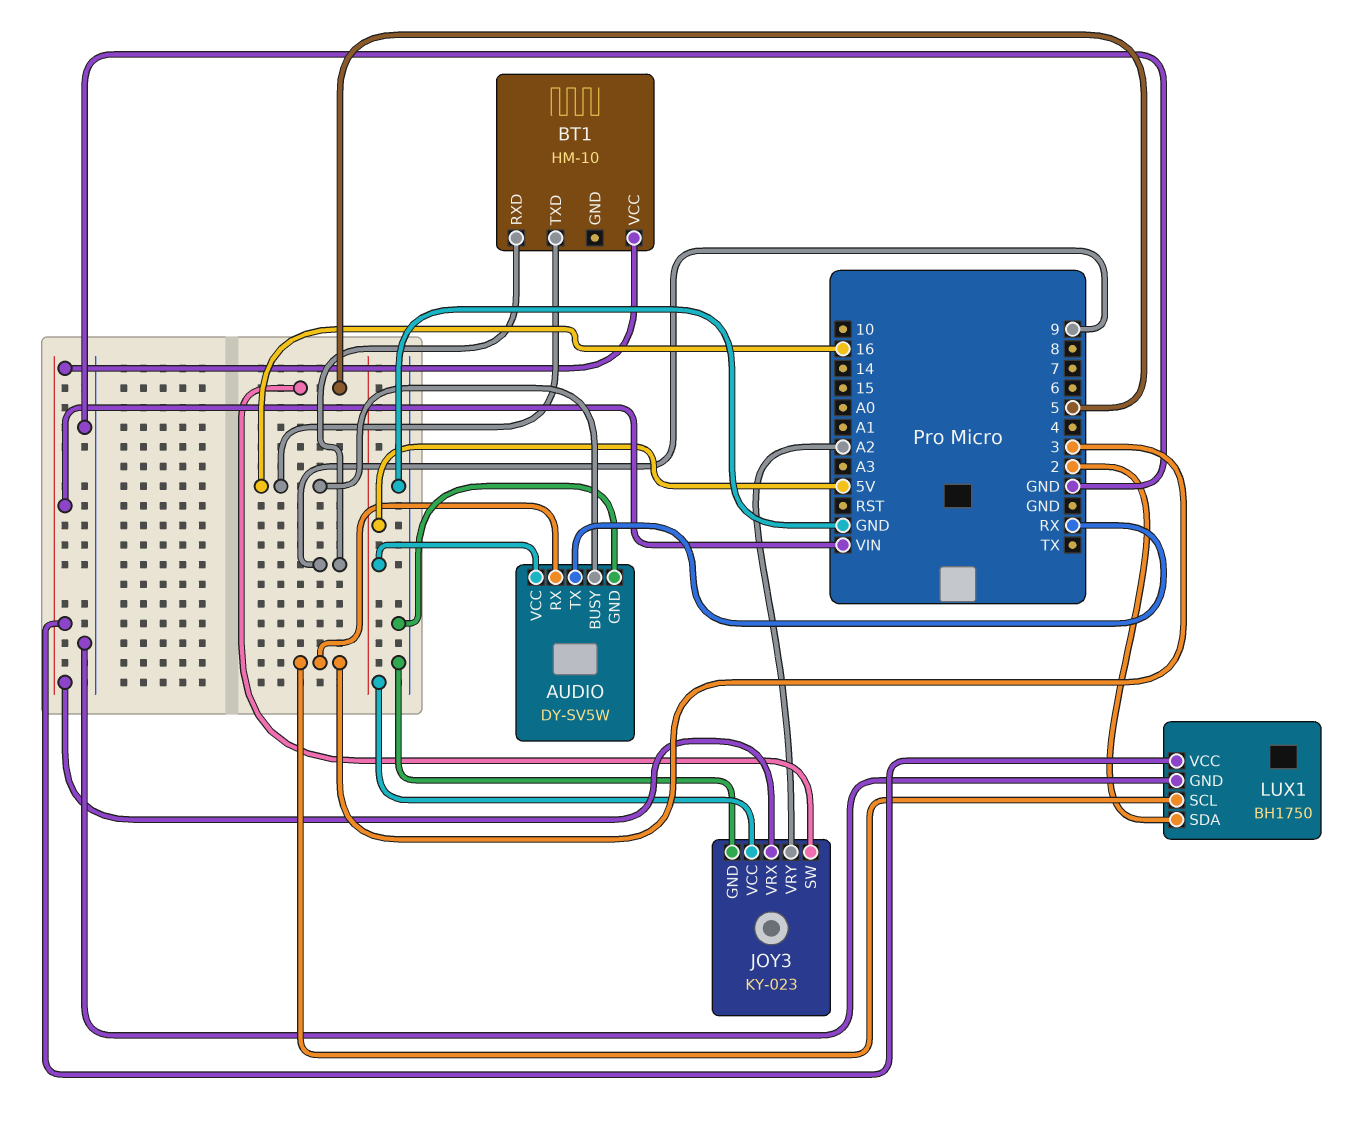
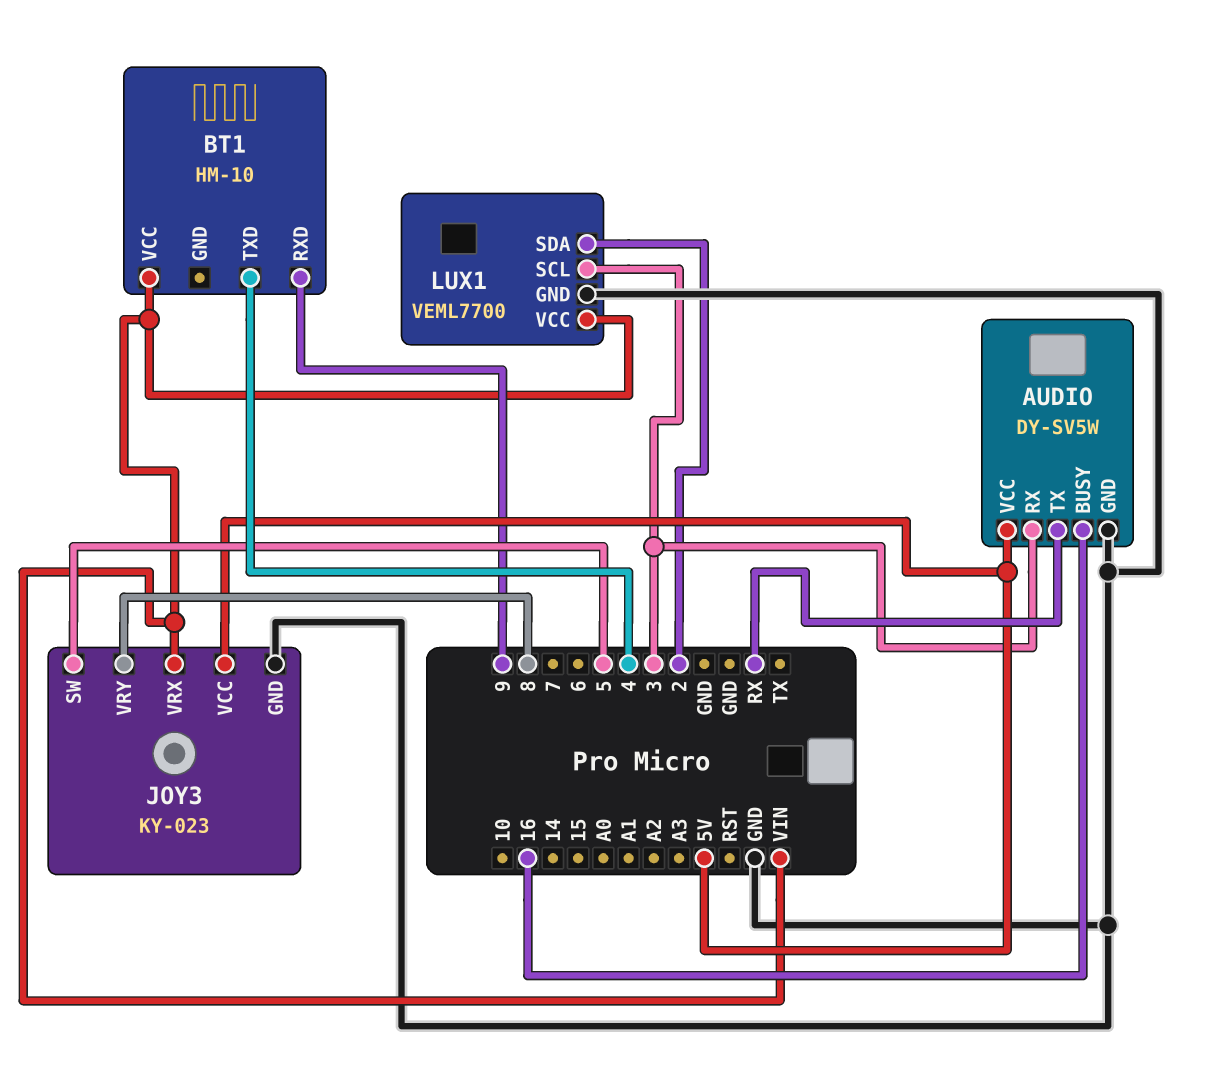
BT1 pin TXD: 16 -> 4
JOY3 pin VRY: A2 -> 8
LUX1: BH1750 -> VEML7700

